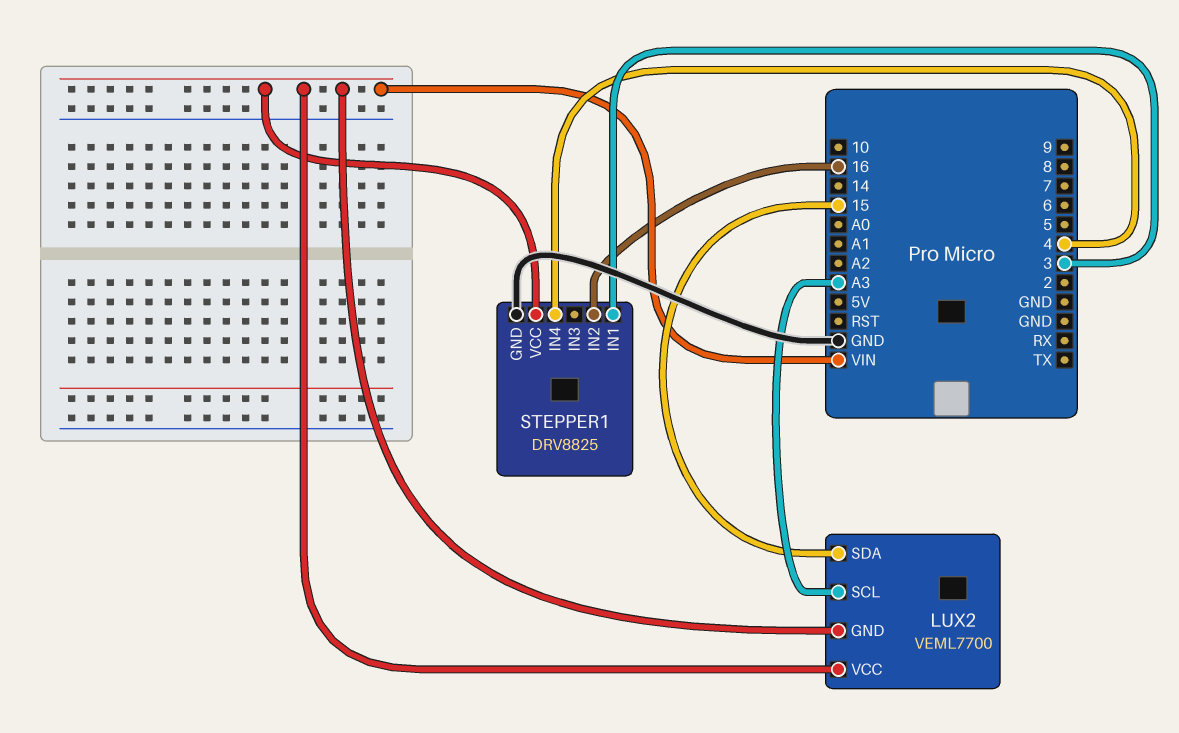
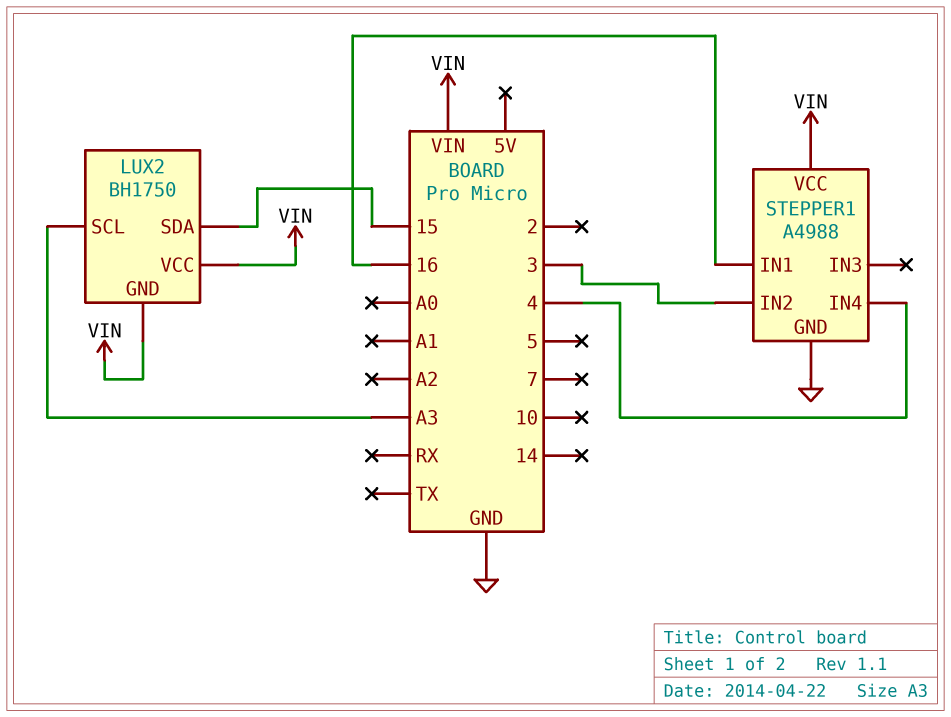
LUX2: VEML7700 -> BH1750
STEPPER1: DRV8825 -> A4988
STEPPER1 pin IN1: 3 -> 16
STEPPER1 pin IN2: 16 -> 3

